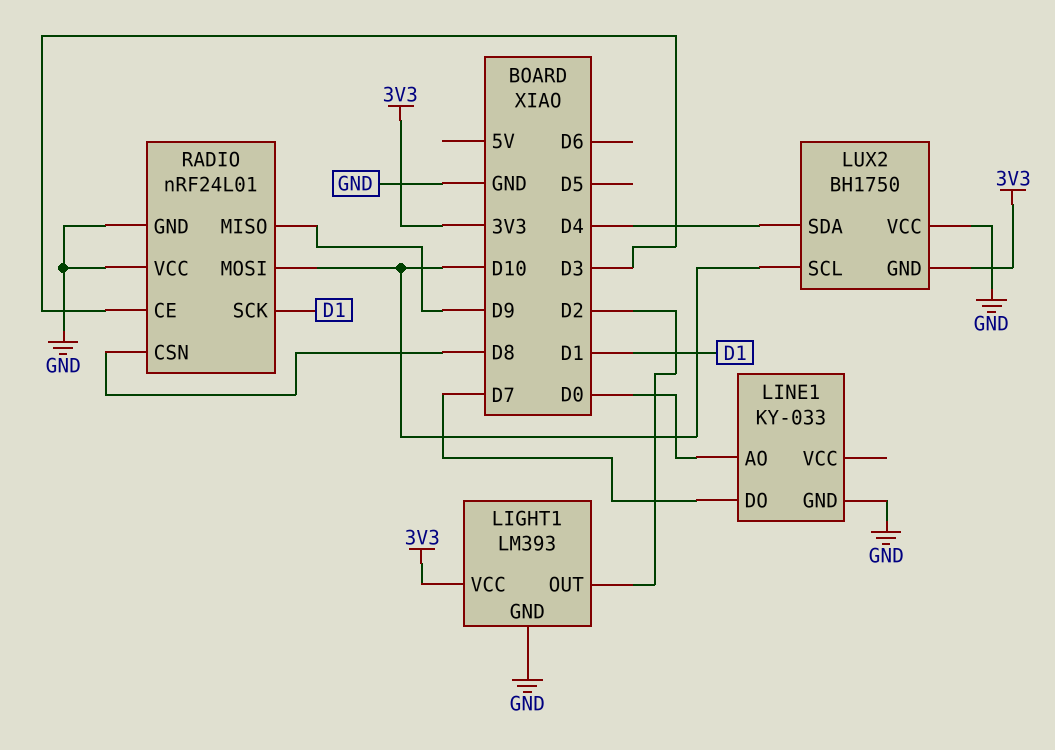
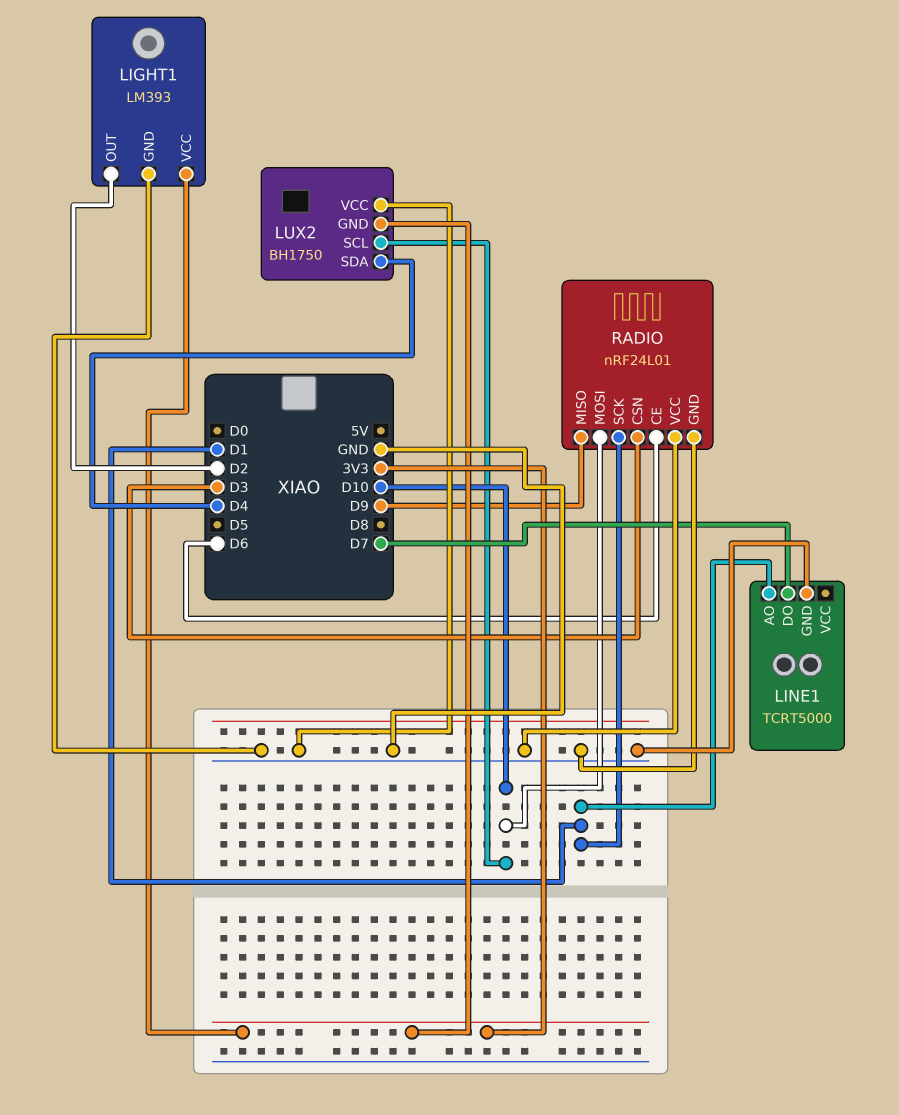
LINE1: KY-033 -> TCRT5000
LINE1 pin AO: D0 -> D1
RADIO pin CE: D3 -> D6
RADIO pin CSN: D8 -> D3

